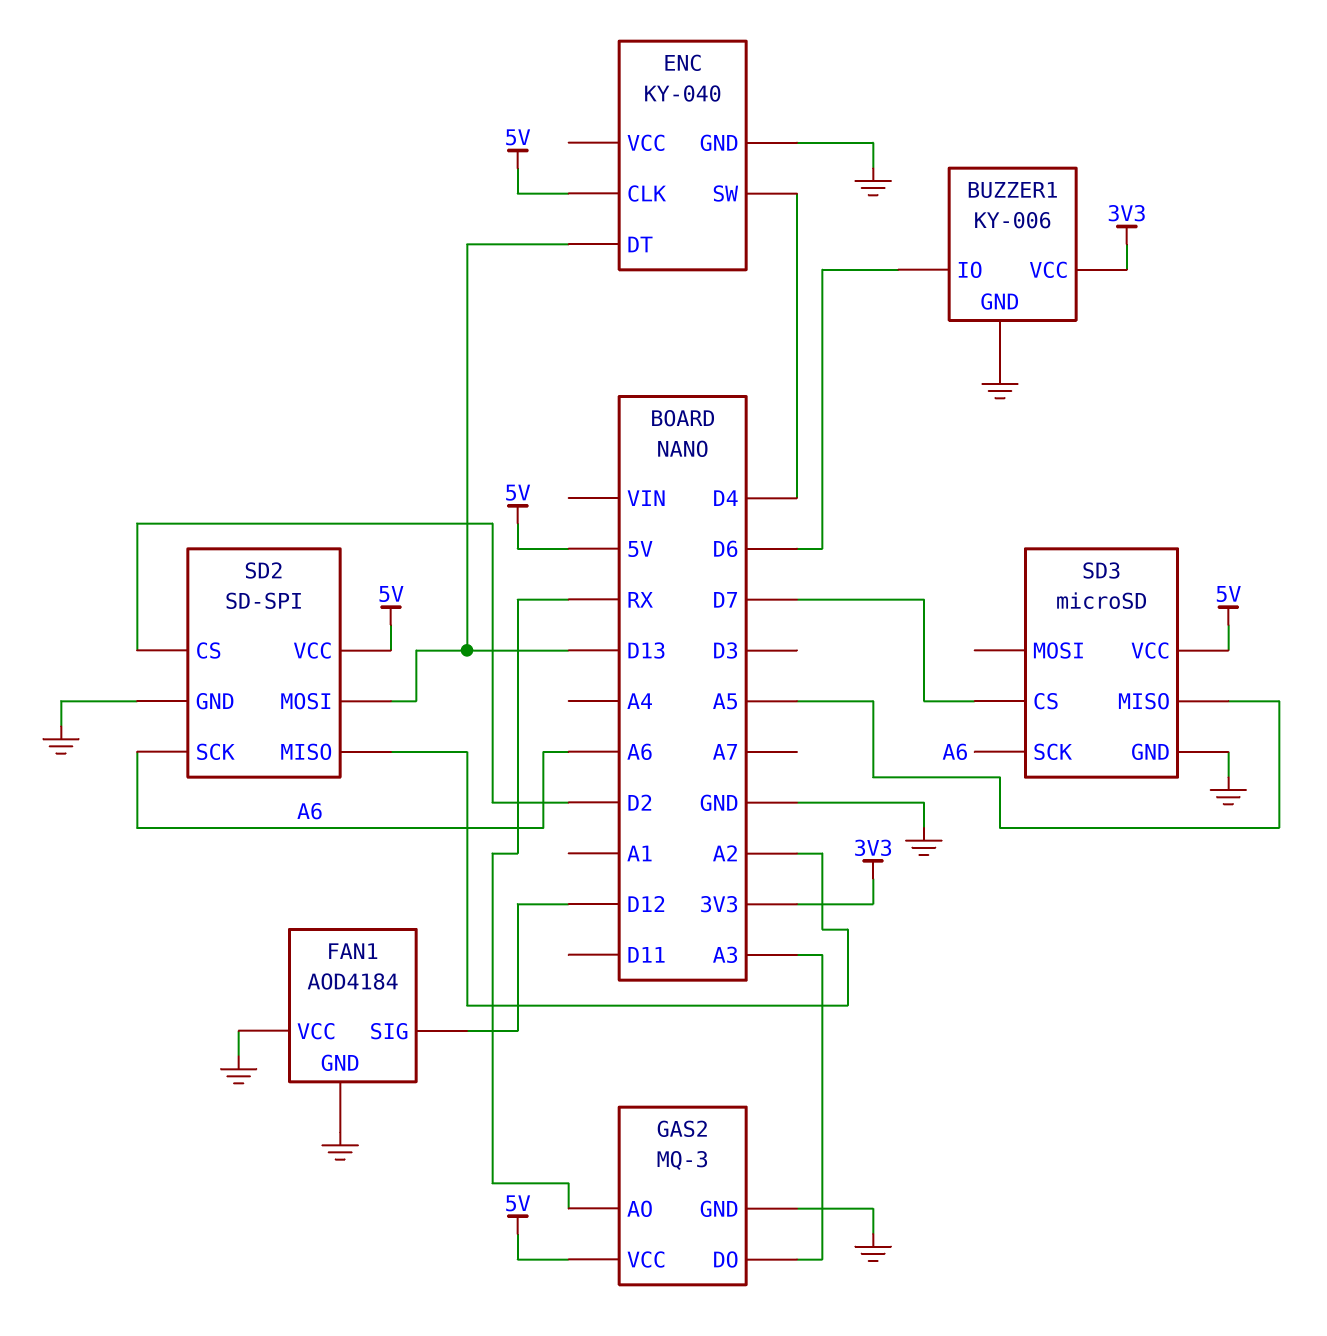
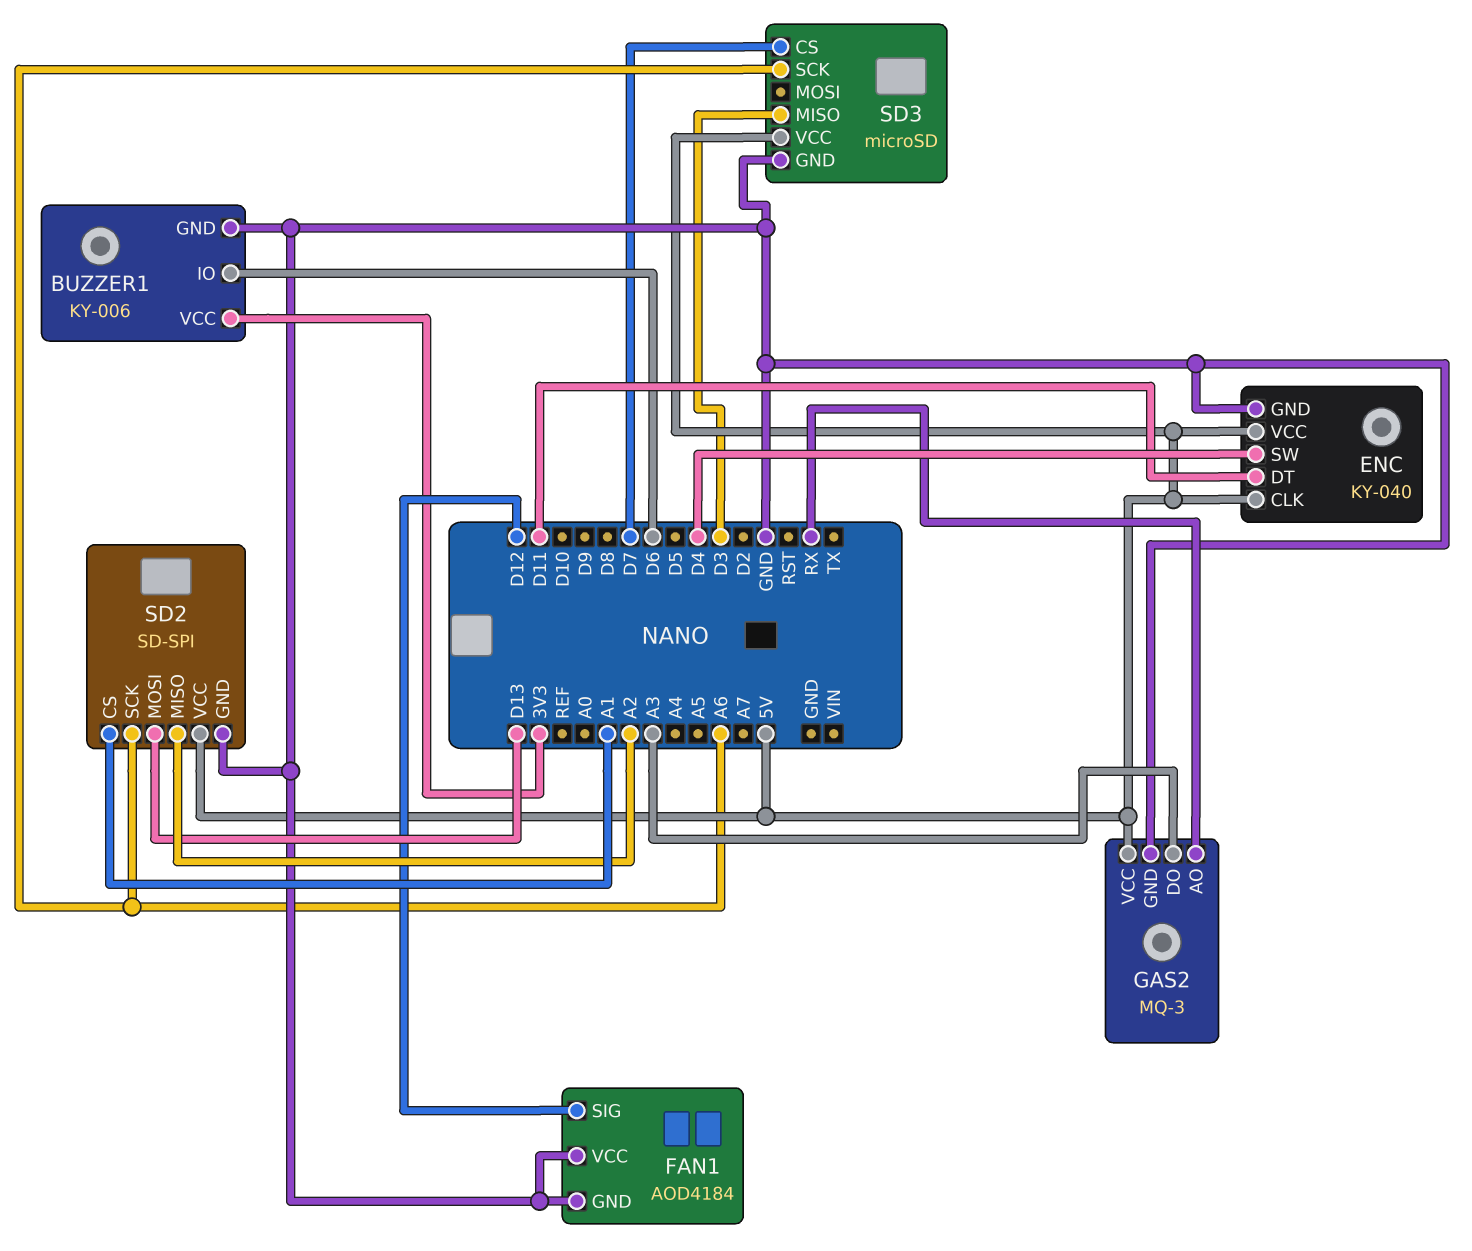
ENC pin DT: D13 -> D11
ENC pin VCC: none -> 5V
SD2 pin CS: D2 -> A1
SD3 pin MISO: A5 -> D3

